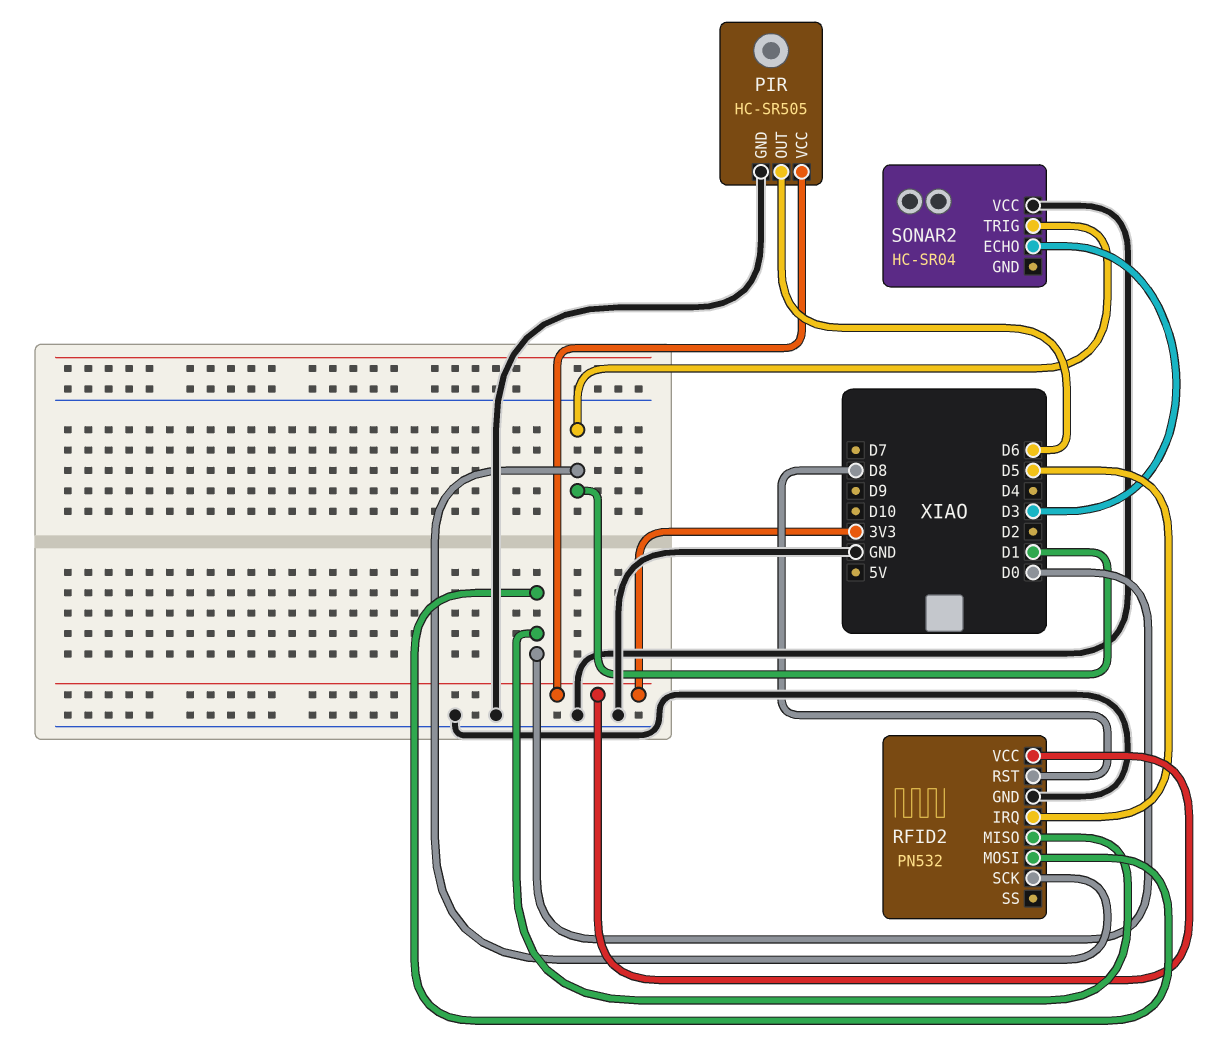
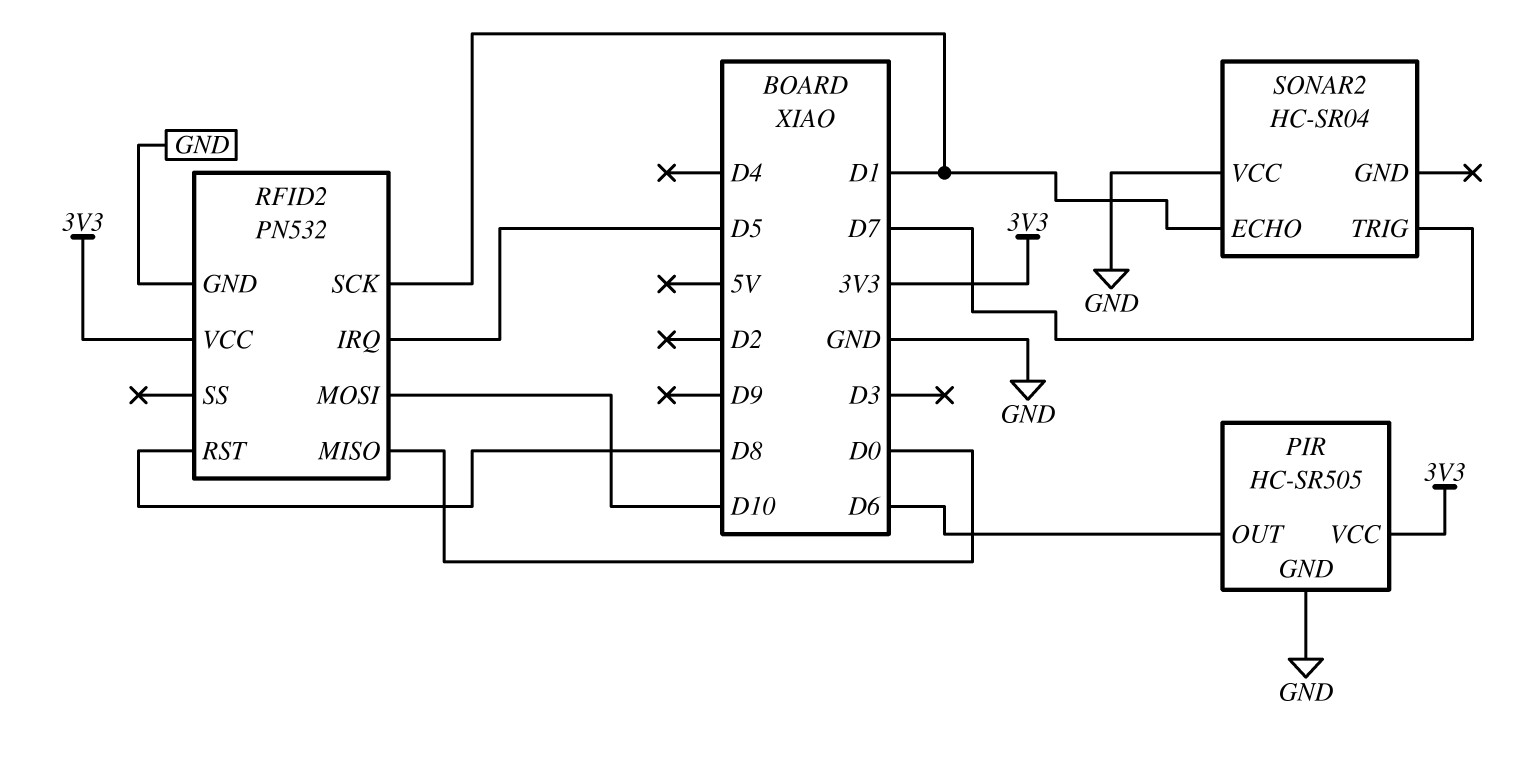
RFID2 pin MOSI: D0 -> D10
SONAR2 pin ECHO: D3 -> D1
SONAR2 pin TRIG: D1 -> D7

